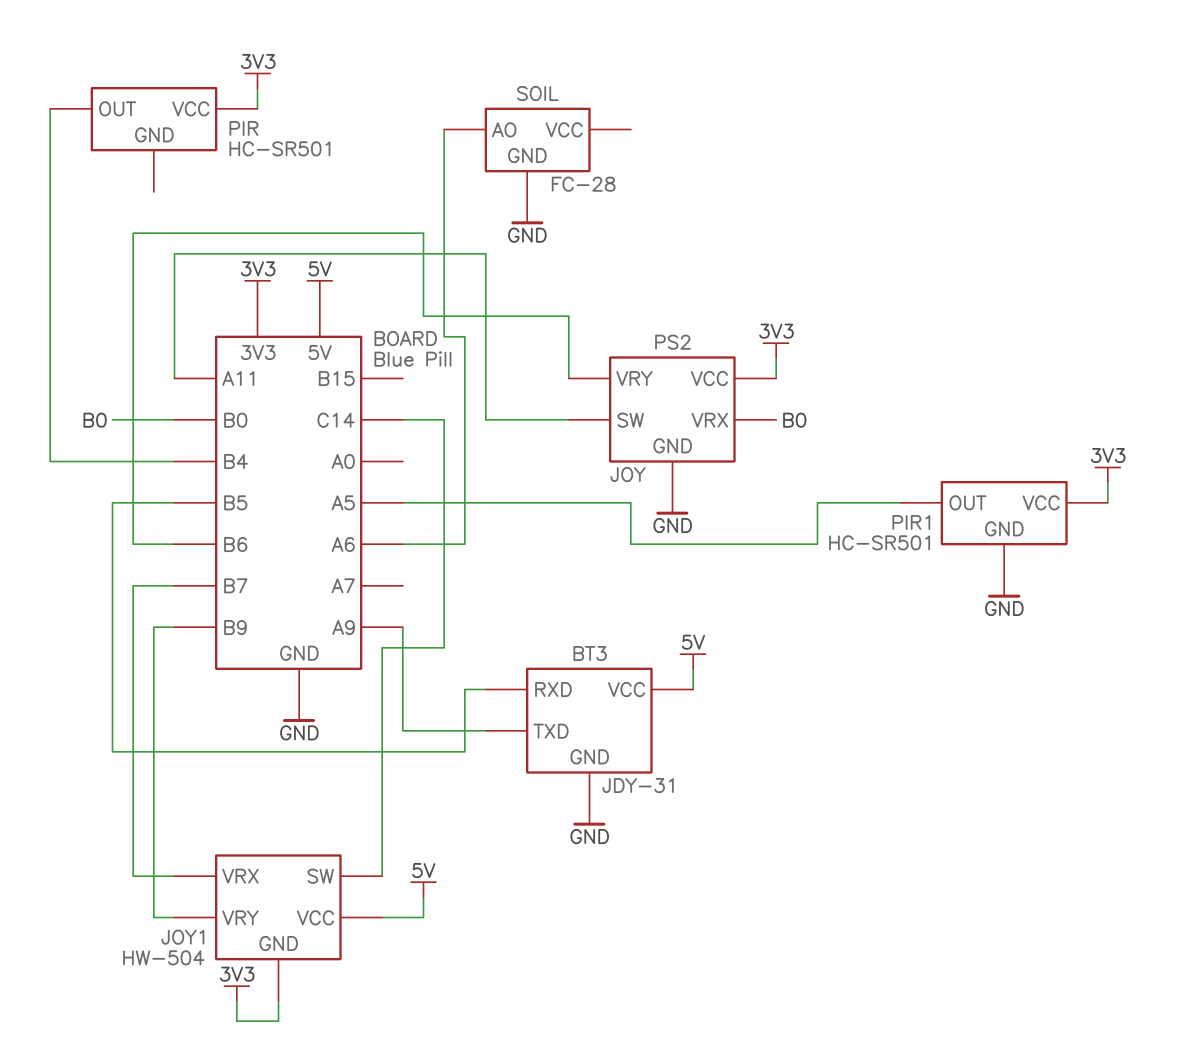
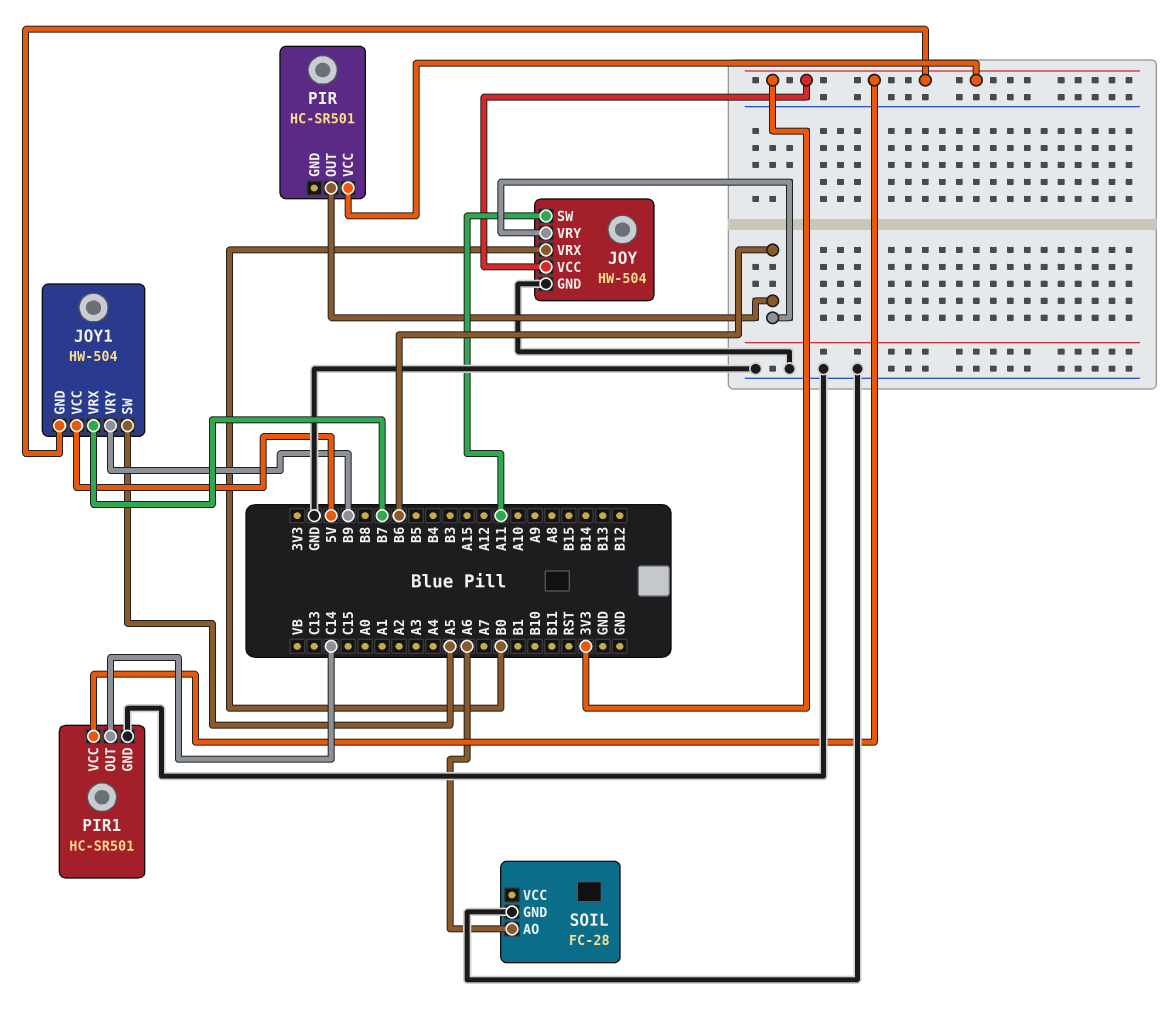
BT3: JDY-31 -> none
BT3 pin GND: GND -> none
BT3 pin RXD: B5 -> none
BT3 pin TXD: A9 -> none
BT3 pin VCC: 5V -> none
JOY: PS2 -> HW-504
JOY1 pin SW: C14 -> A5
PIR pin OUT: B4 -> B6
PIR1 pin OUT: A5 -> C14

